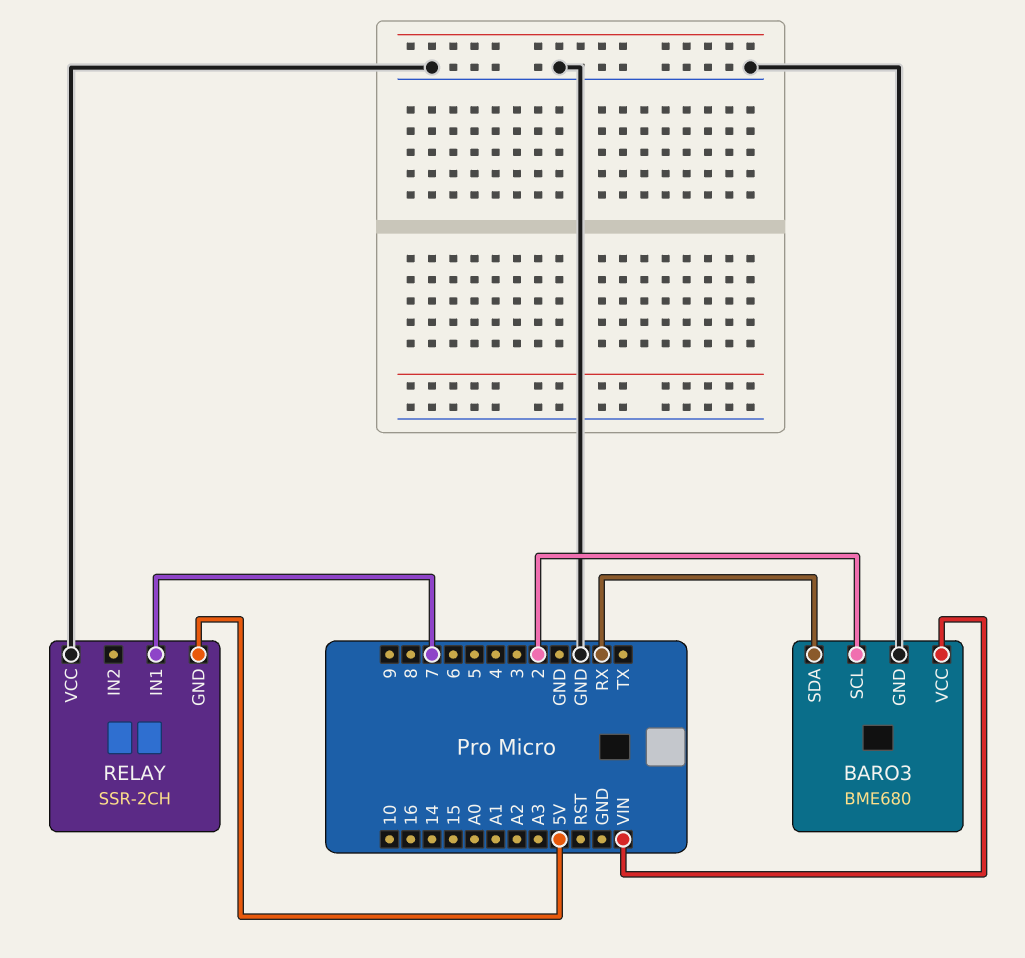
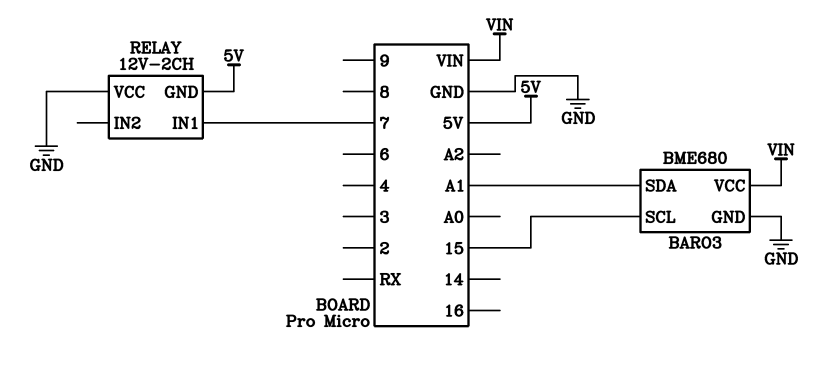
BARO3 pin SCL: 2 -> 15
BARO3 pin SDA: RX -> A1
RELAY: SSR-2CH -> 12V-2CH

